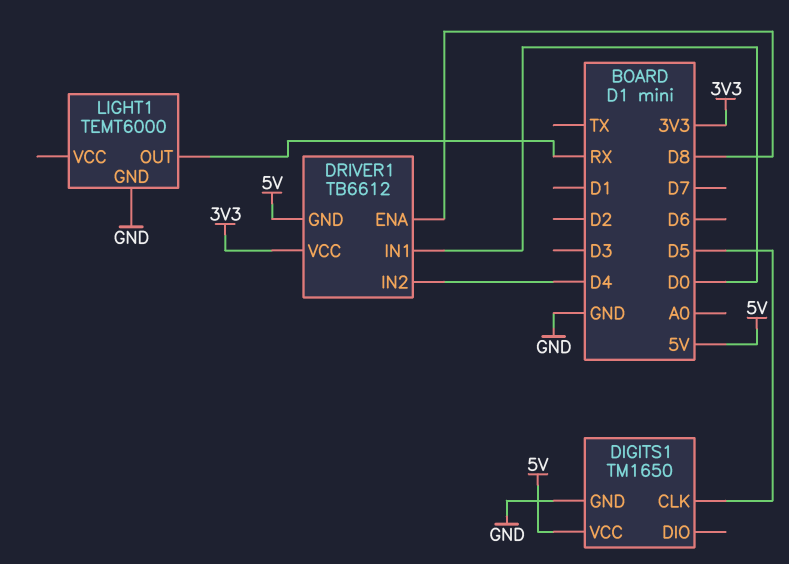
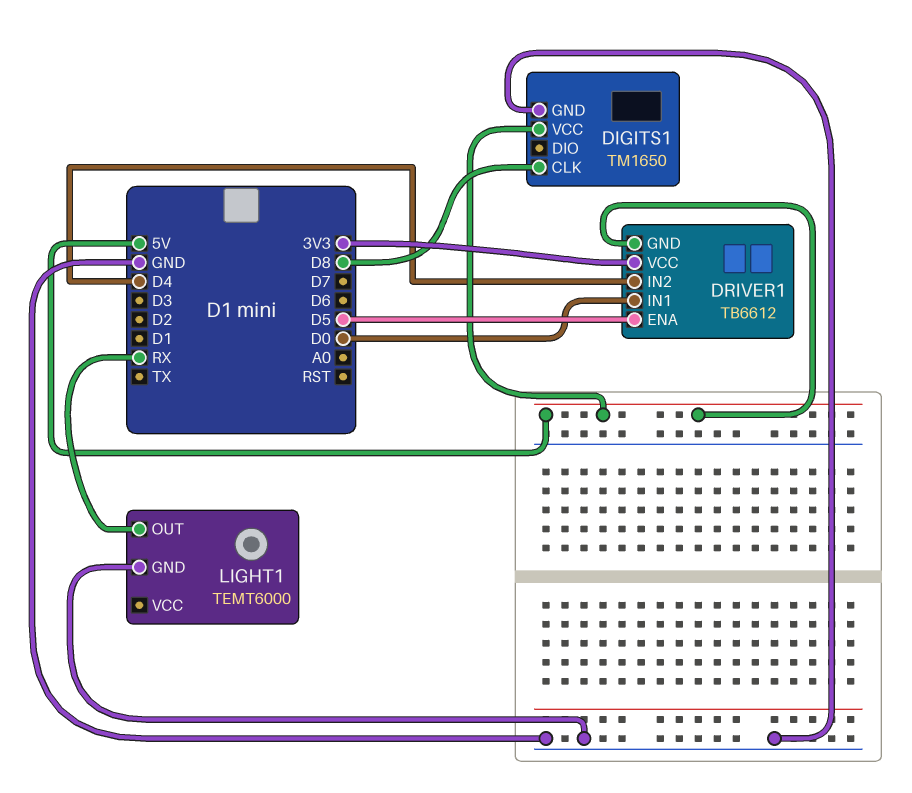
DIGITS1 pin CLK: D5 -> D8
DRIVER1 pin ENA: D8 -> D5

